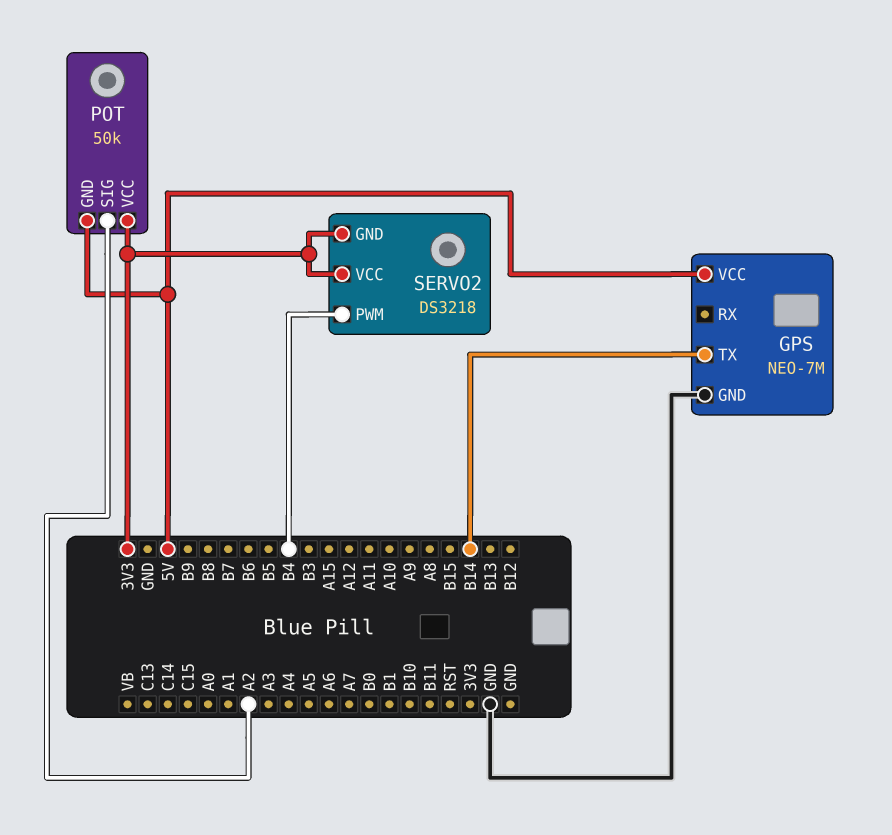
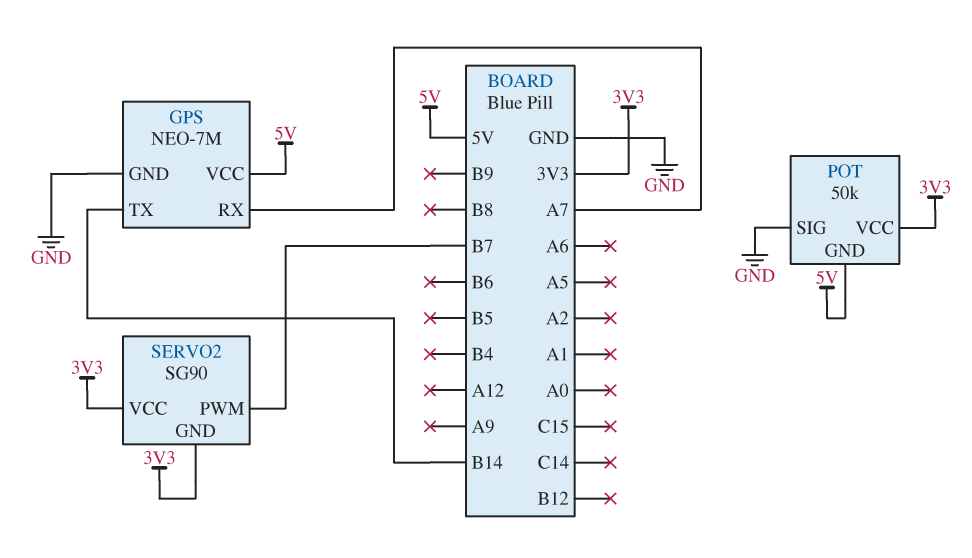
GPS pin RX: none -> A7
POT pin SIG: A2 -> GND
SERVO2: DS3218 -> SG90
SERVO2 pin PWM: B4 -> B7

